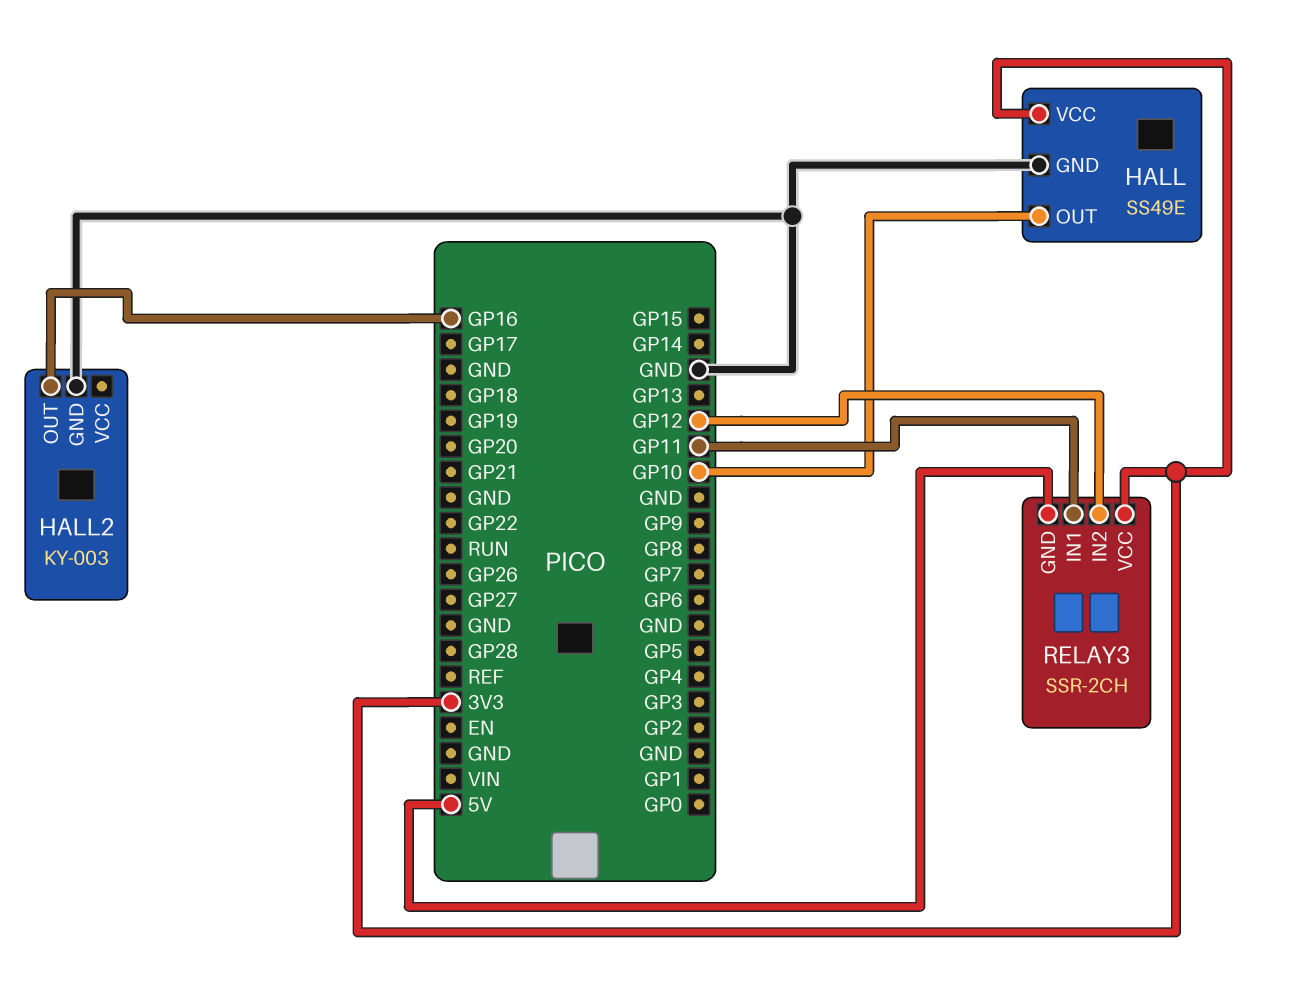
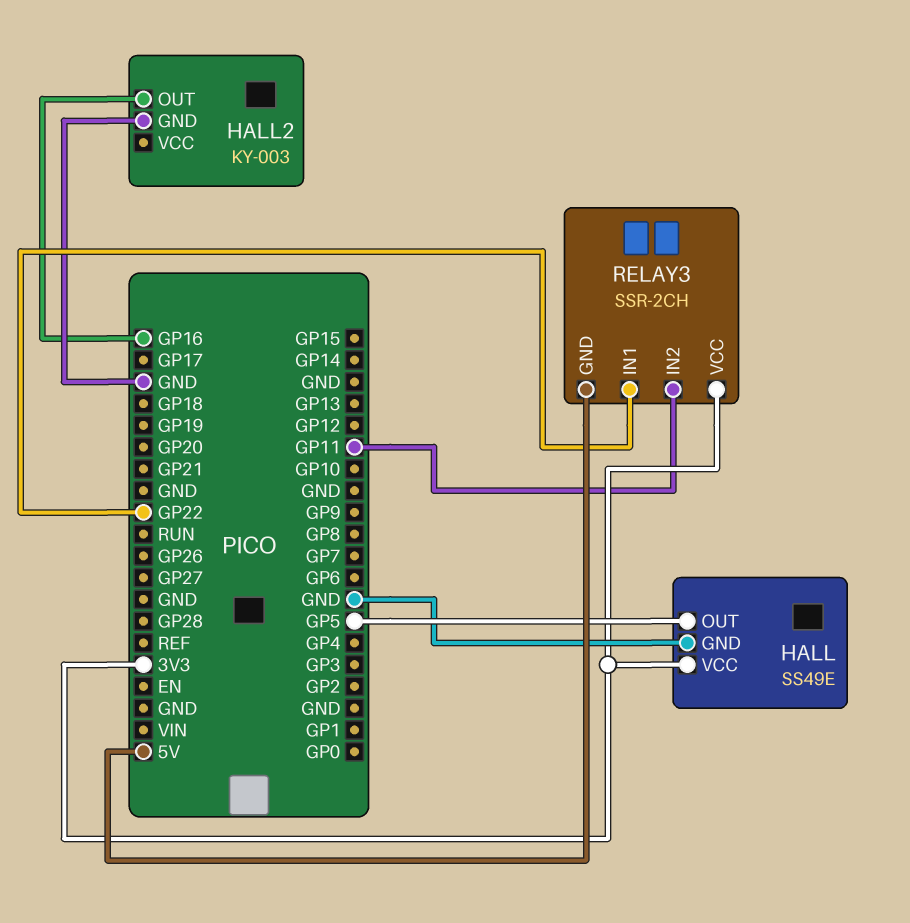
HALL pin OUT: GP10 -> GP5
RELAY3 pin IN1: GP11 -> GP22
RELAY3 pin IN2: GP12 -> GP11

